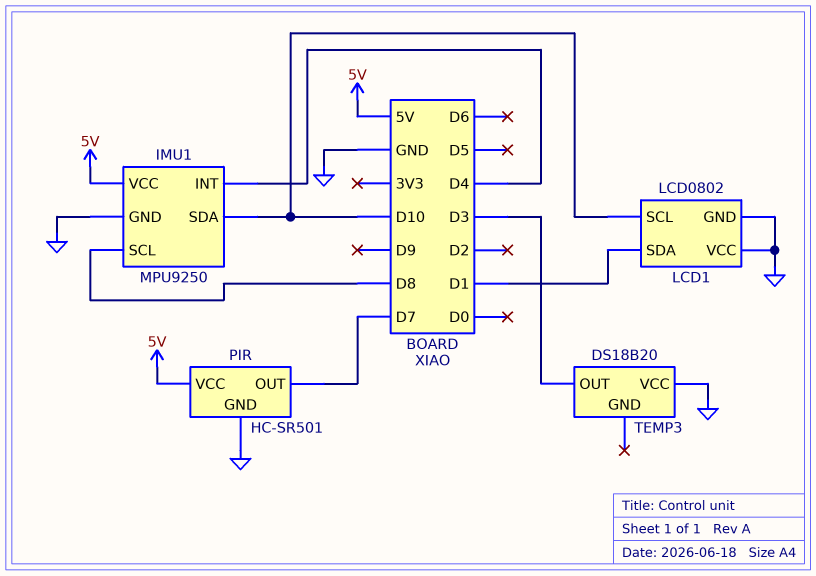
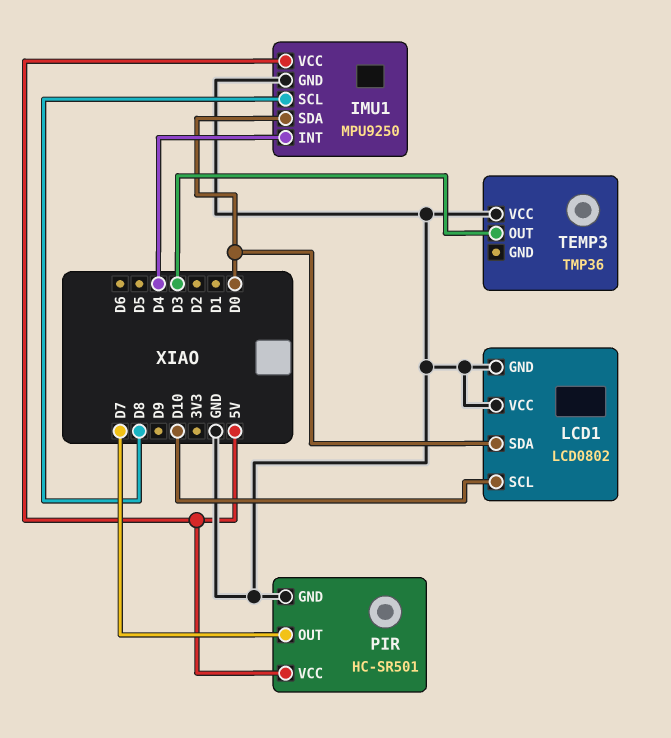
IMU1 pin SDA: D10 -> D0
LCD1 pin SDA: D1 -> D0
TEMP3: DS18B20 -> TMP36

